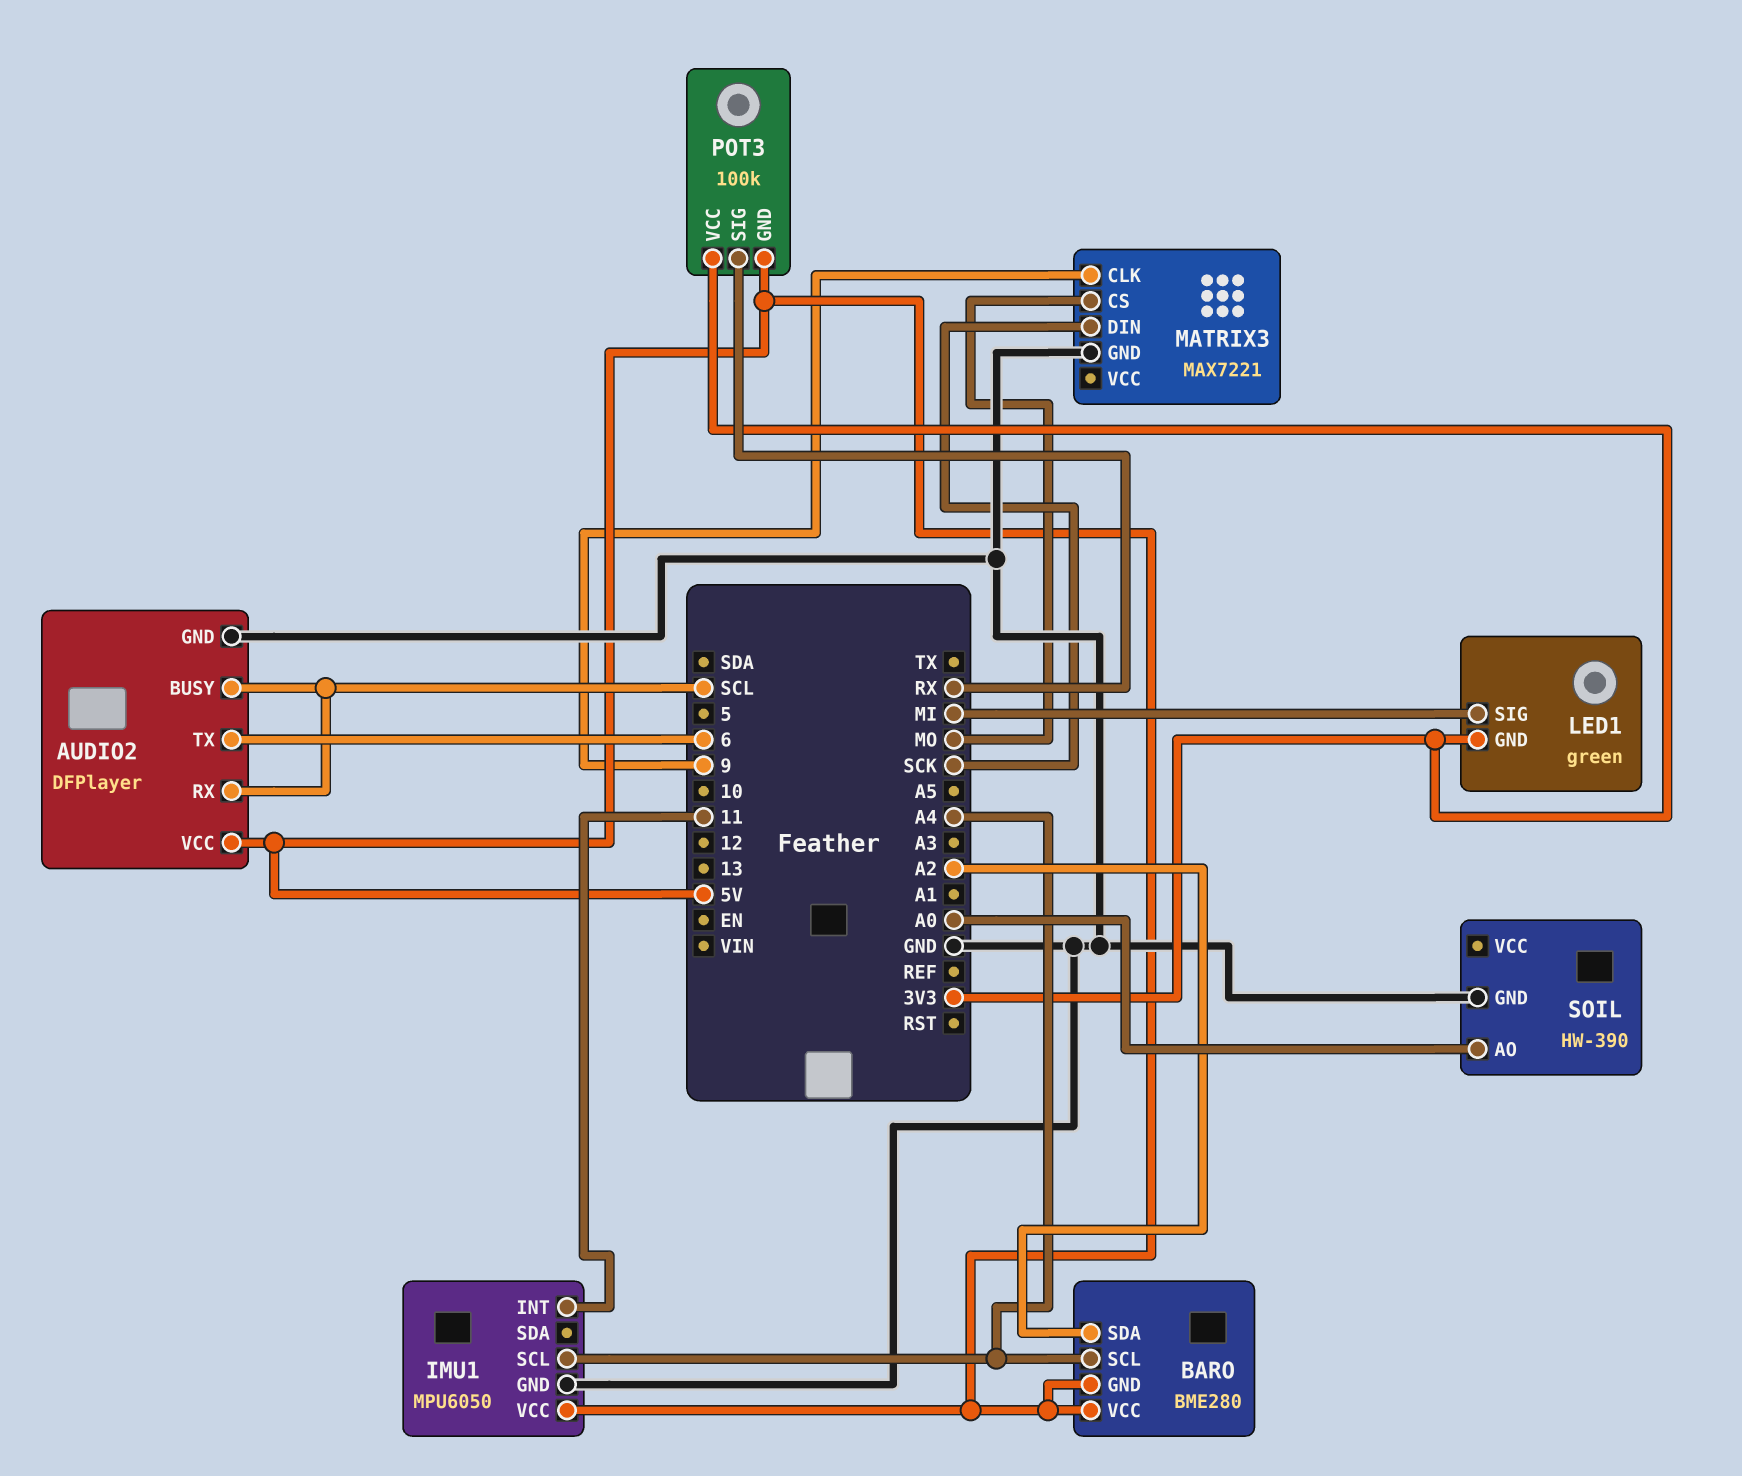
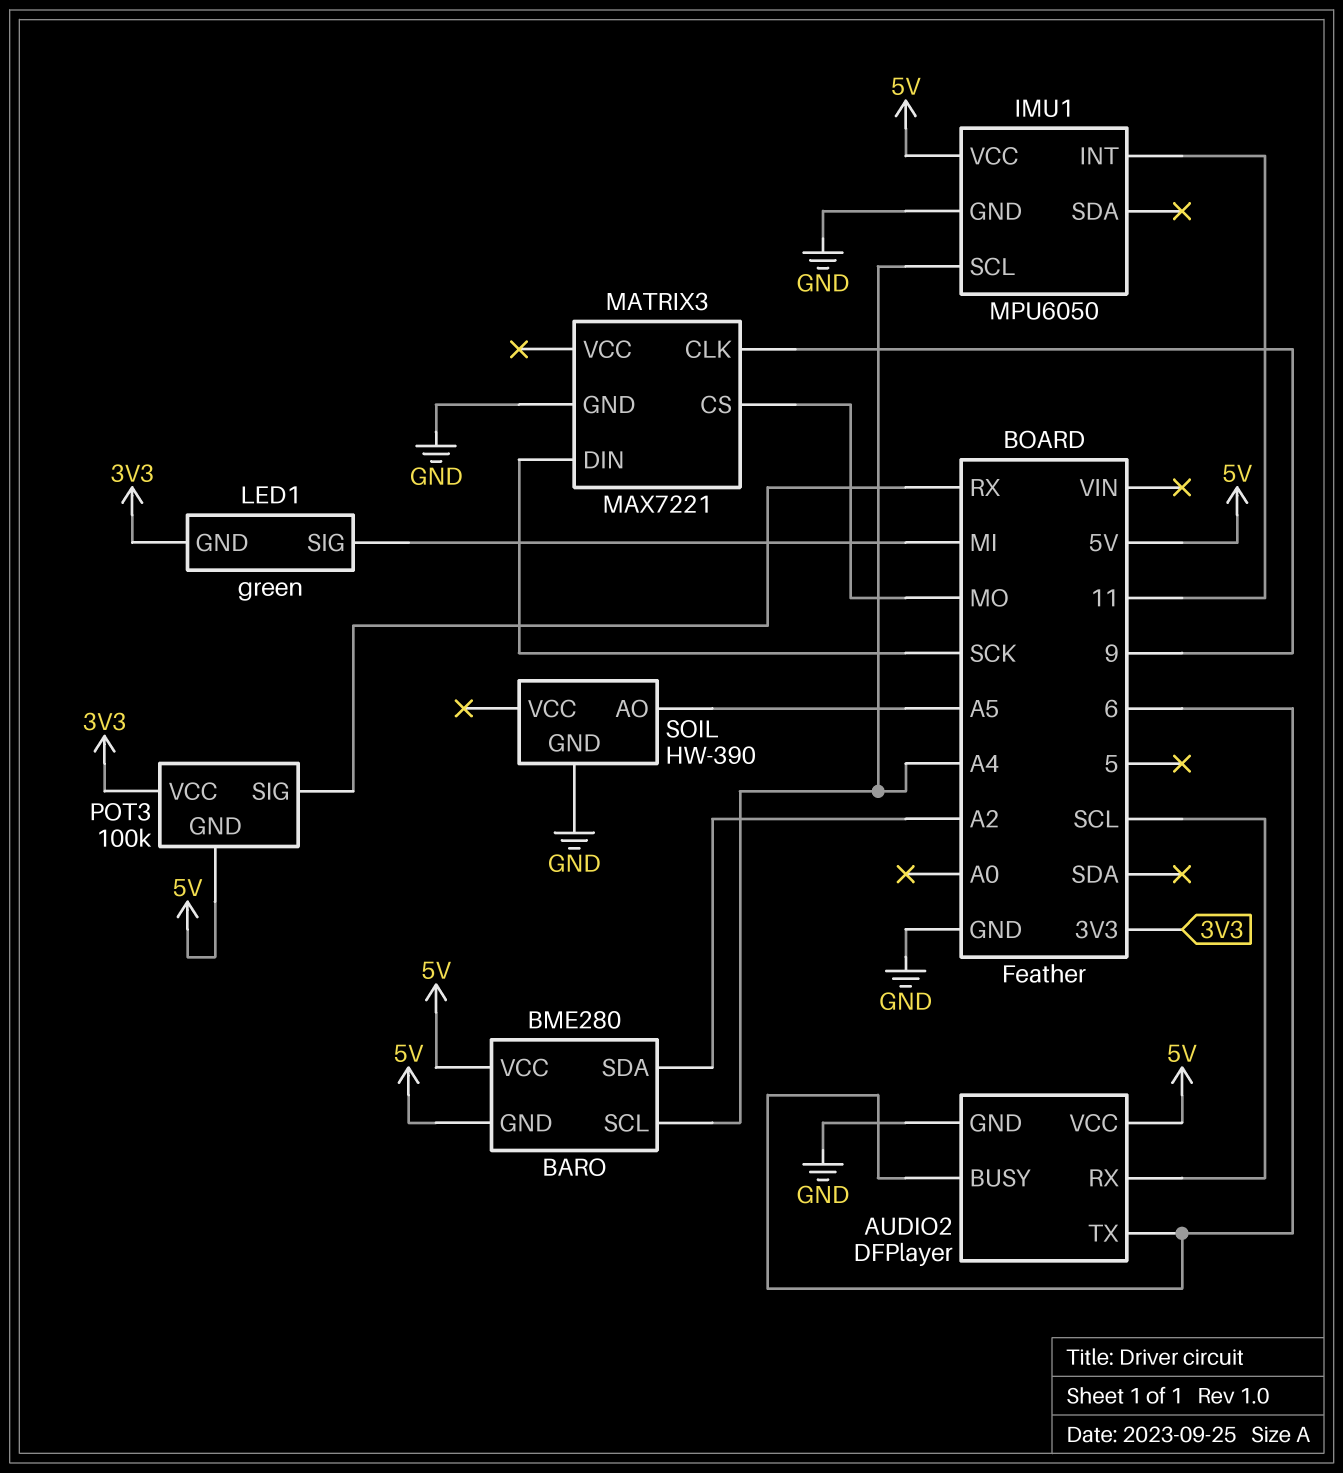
AUDIO2 pin BUSY: SCL -> 6
SOIL pin AO: A0 -> A5

